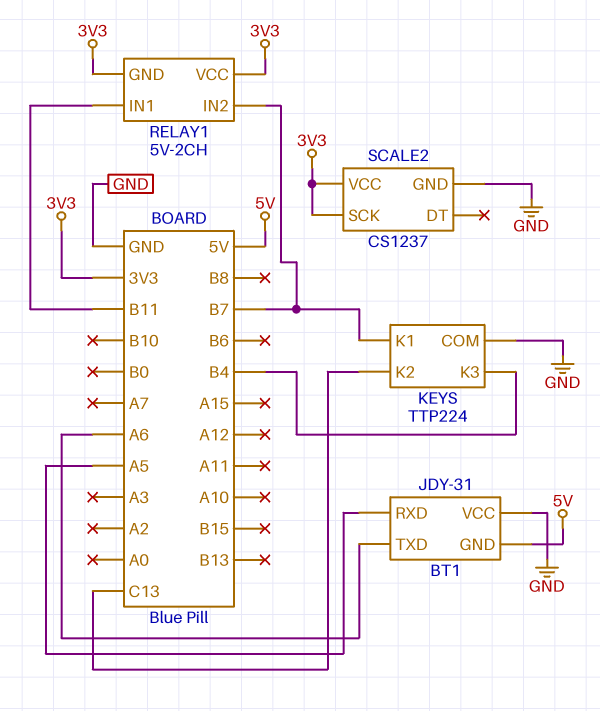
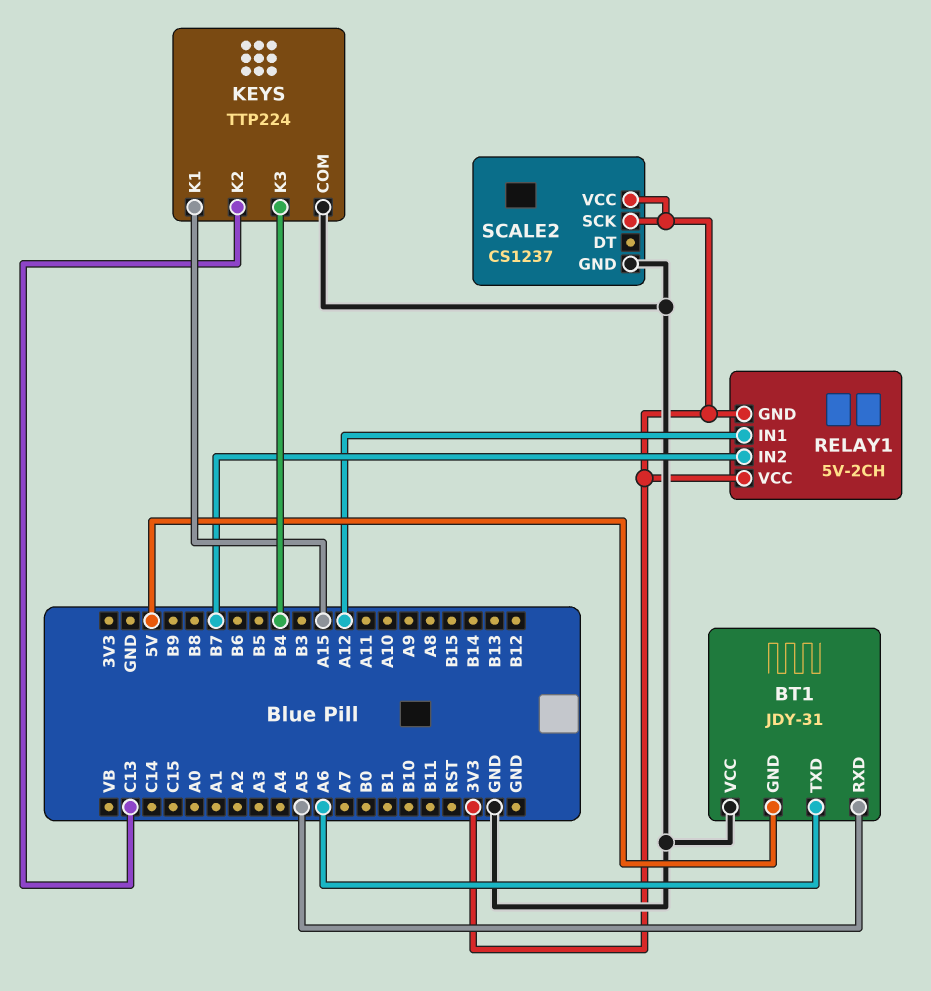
KEYS pin K1: B7 -> A15
RELAY1 pin IN1: B11 -> A12

